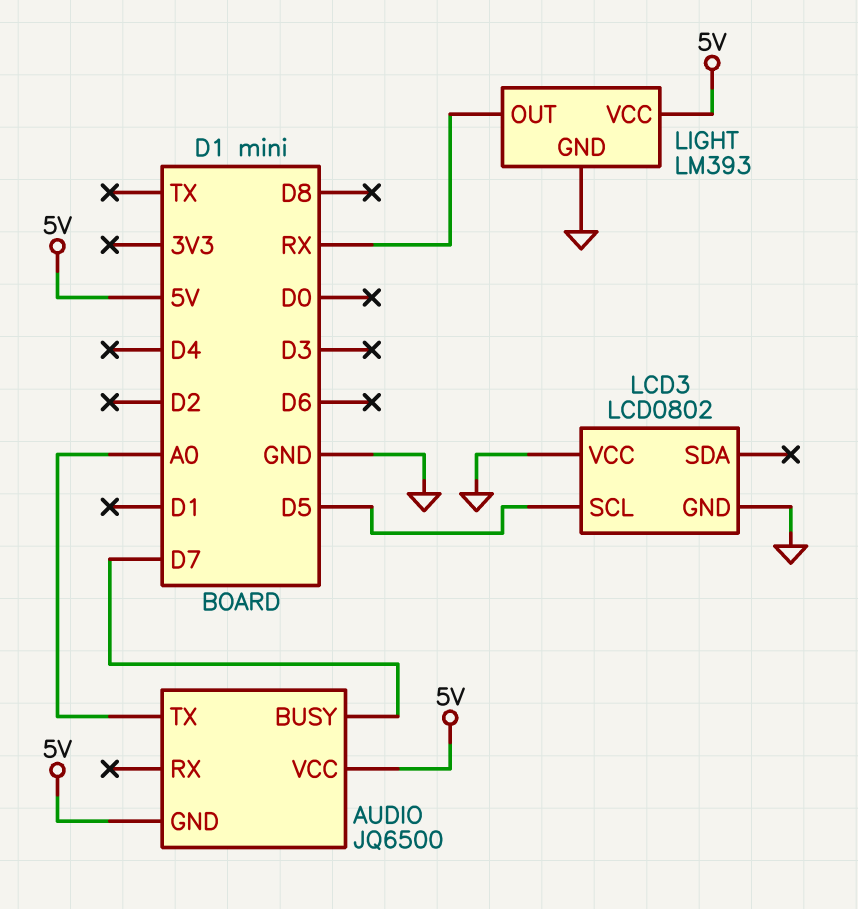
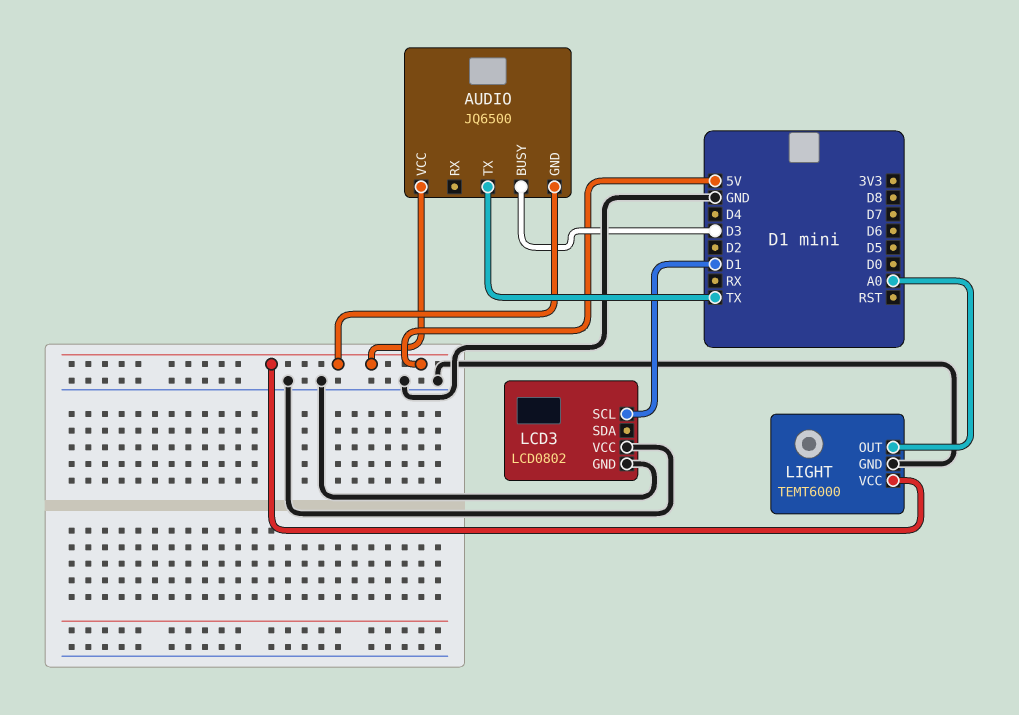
AUDIO pin BUSY: D7 -> D3
AUDIO pin TX: A0 -> TX
LCD3 pin SCL: D5 -> D1
LIGHT: LM393 -> TEMT6000
LIGHT pin OUT: RX -> A0

